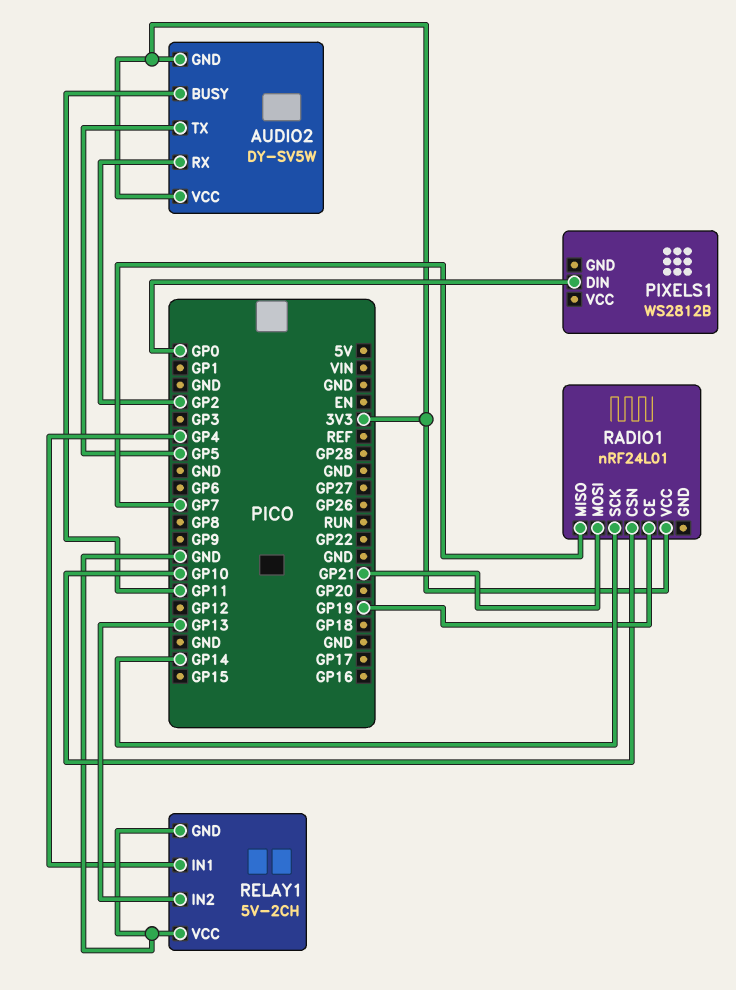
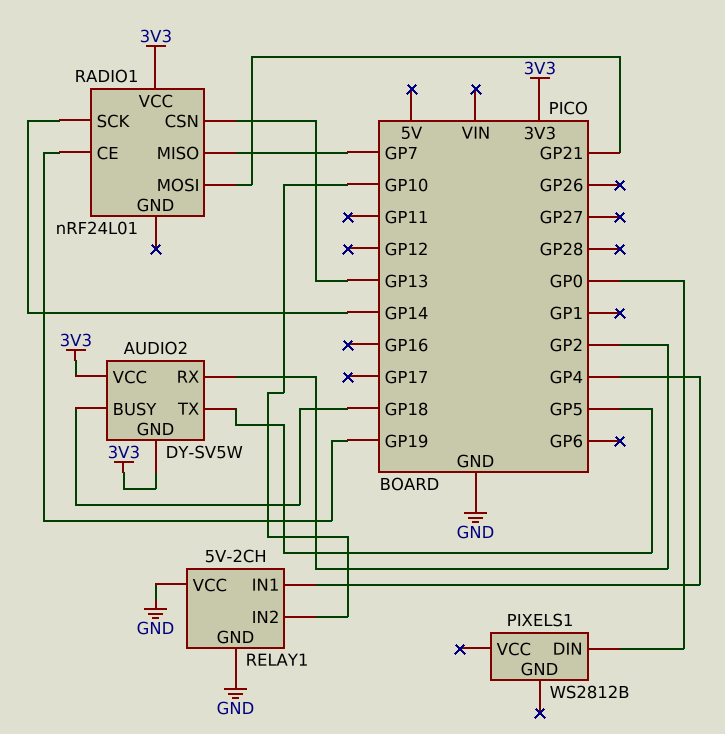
AUDIO2 pin BUSY: GP11 -> GP18
RADIO1 pin CSN: GP10 -> GP13
RELAY1 pin IN2: GP13 -> GP10

